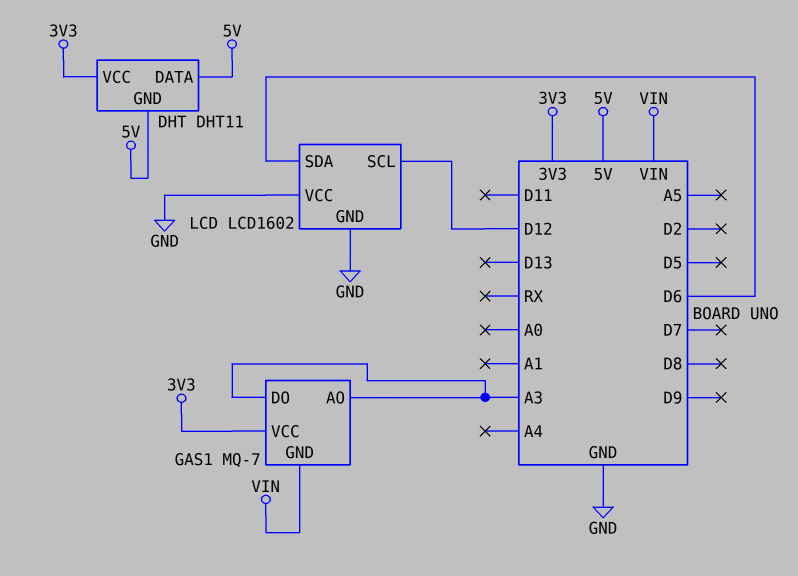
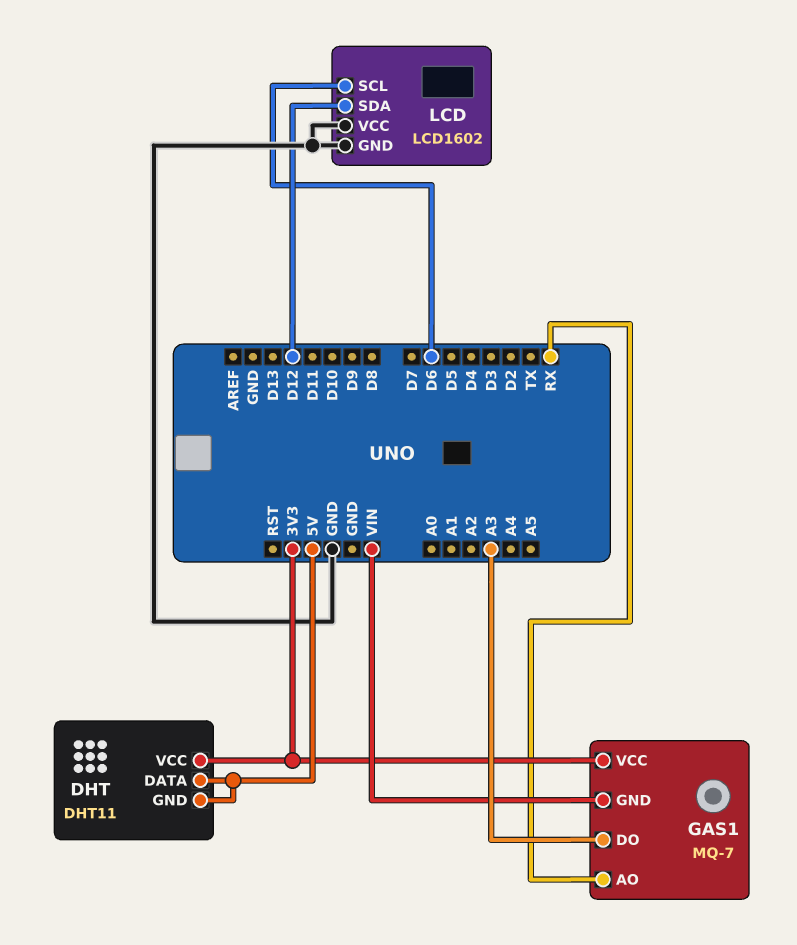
GAS1 pin AO: A3 -> RX
LCD pin SCL: D12 -> D6
LCD pin SDA: D6 -> D12

